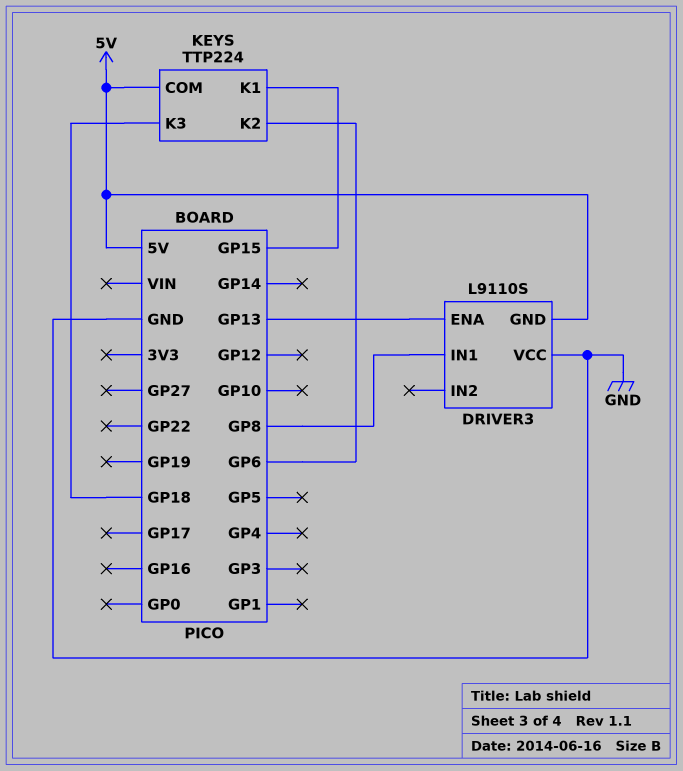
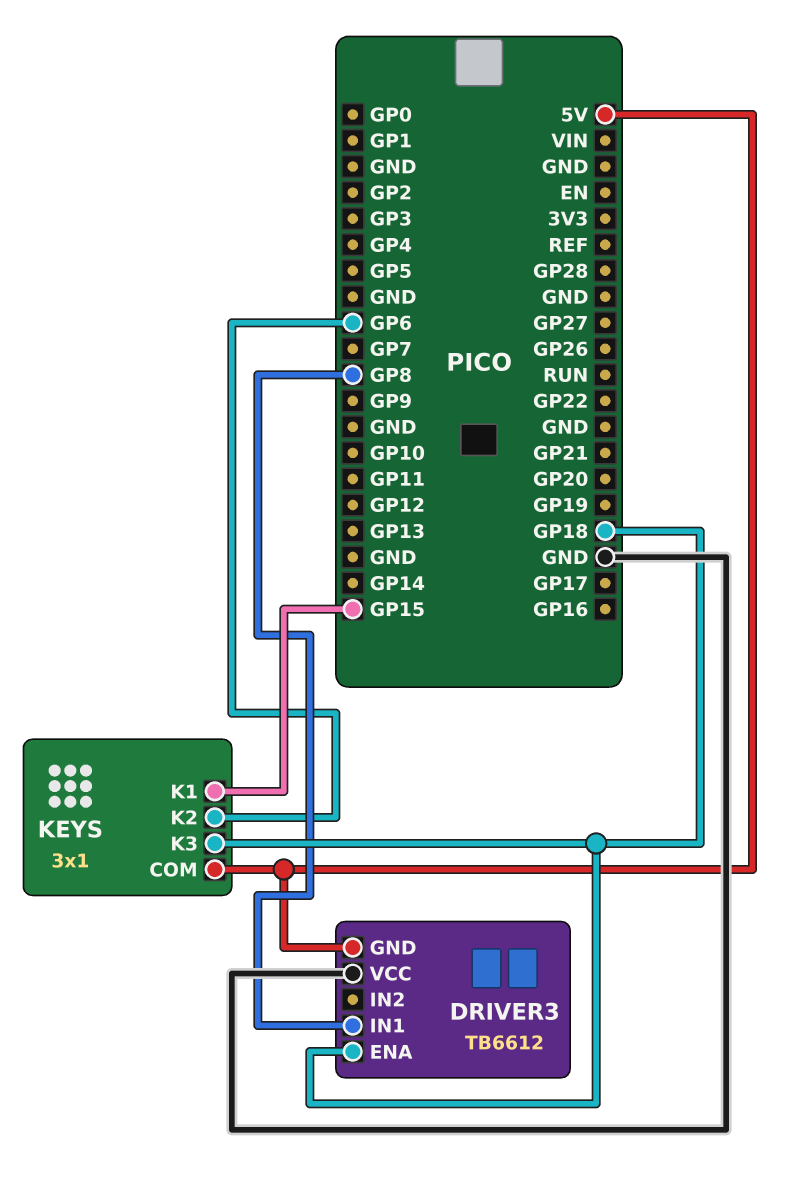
DRIVER3: L9110S -> TB6612
DRIVER3 pin ENA: GP13 -> GP18
KEYS: TTP224 -> 3x1

